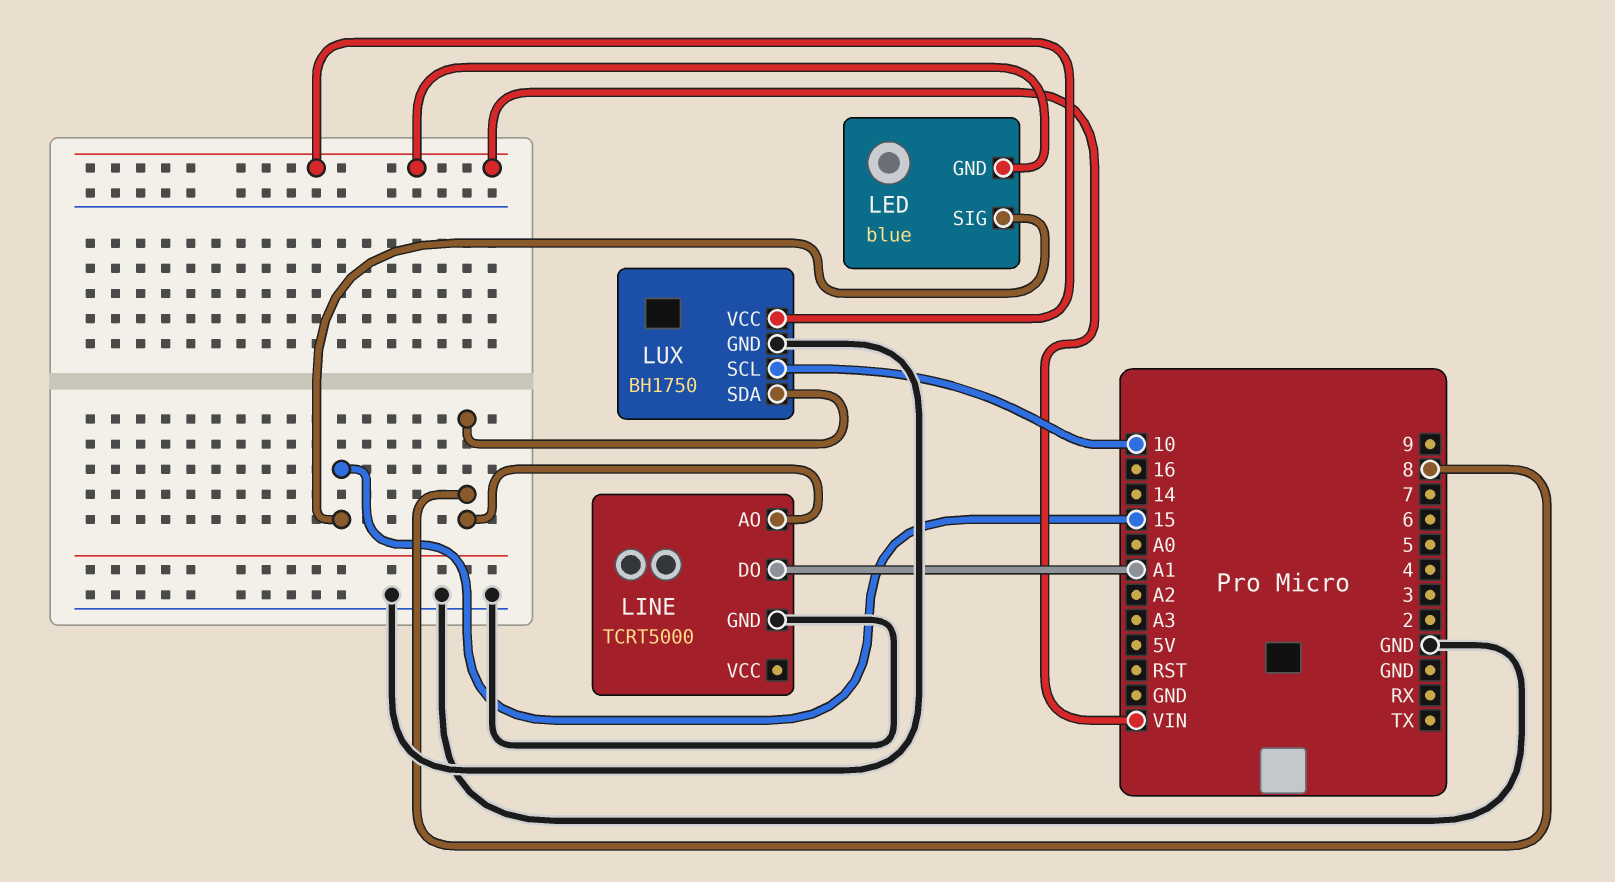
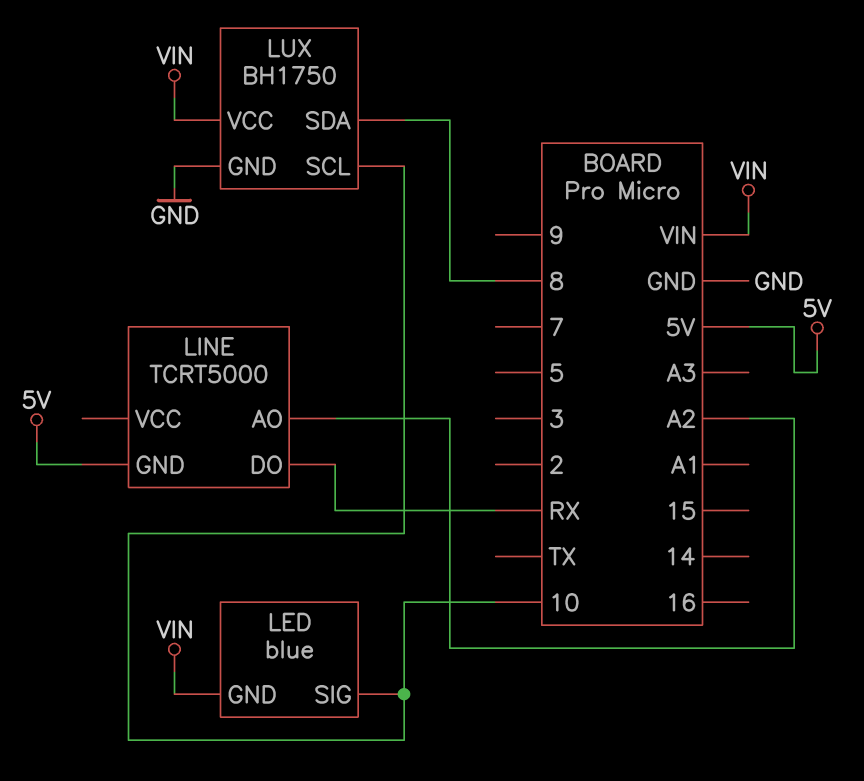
LED pin SIG: 15 -> 10
LINE pin AO: 8 -> A2
LINE pin DO: A1 -> RX
LINE pin GND: GND -> 5V

